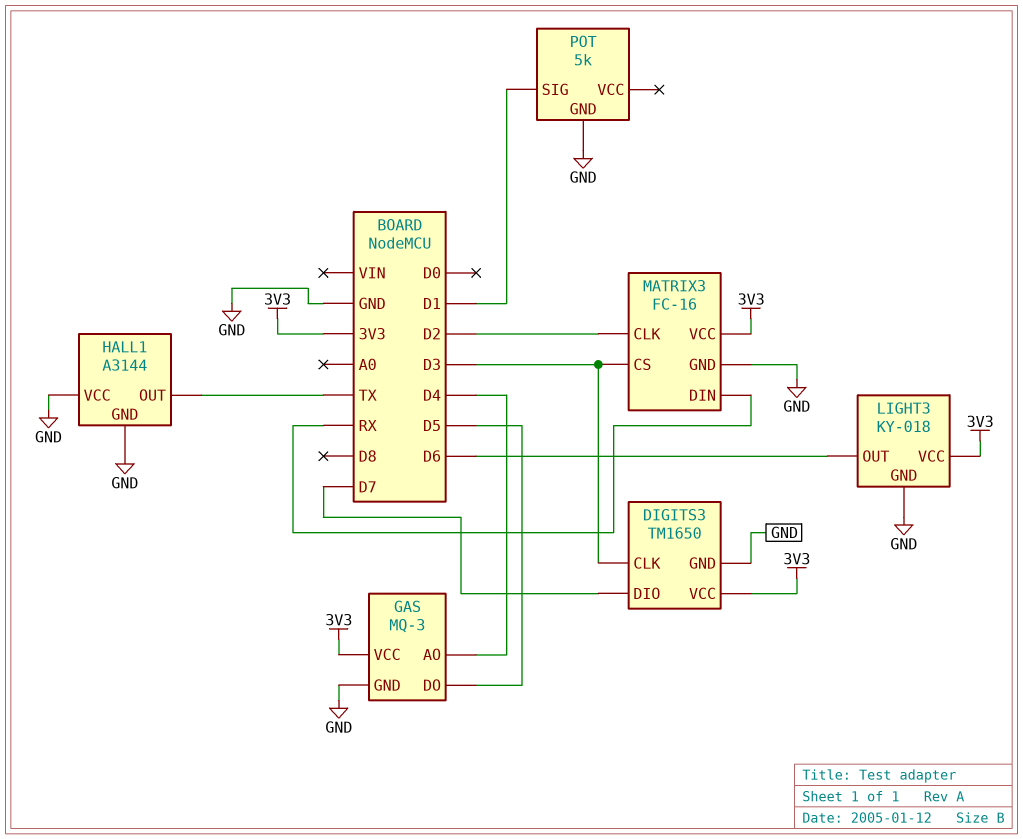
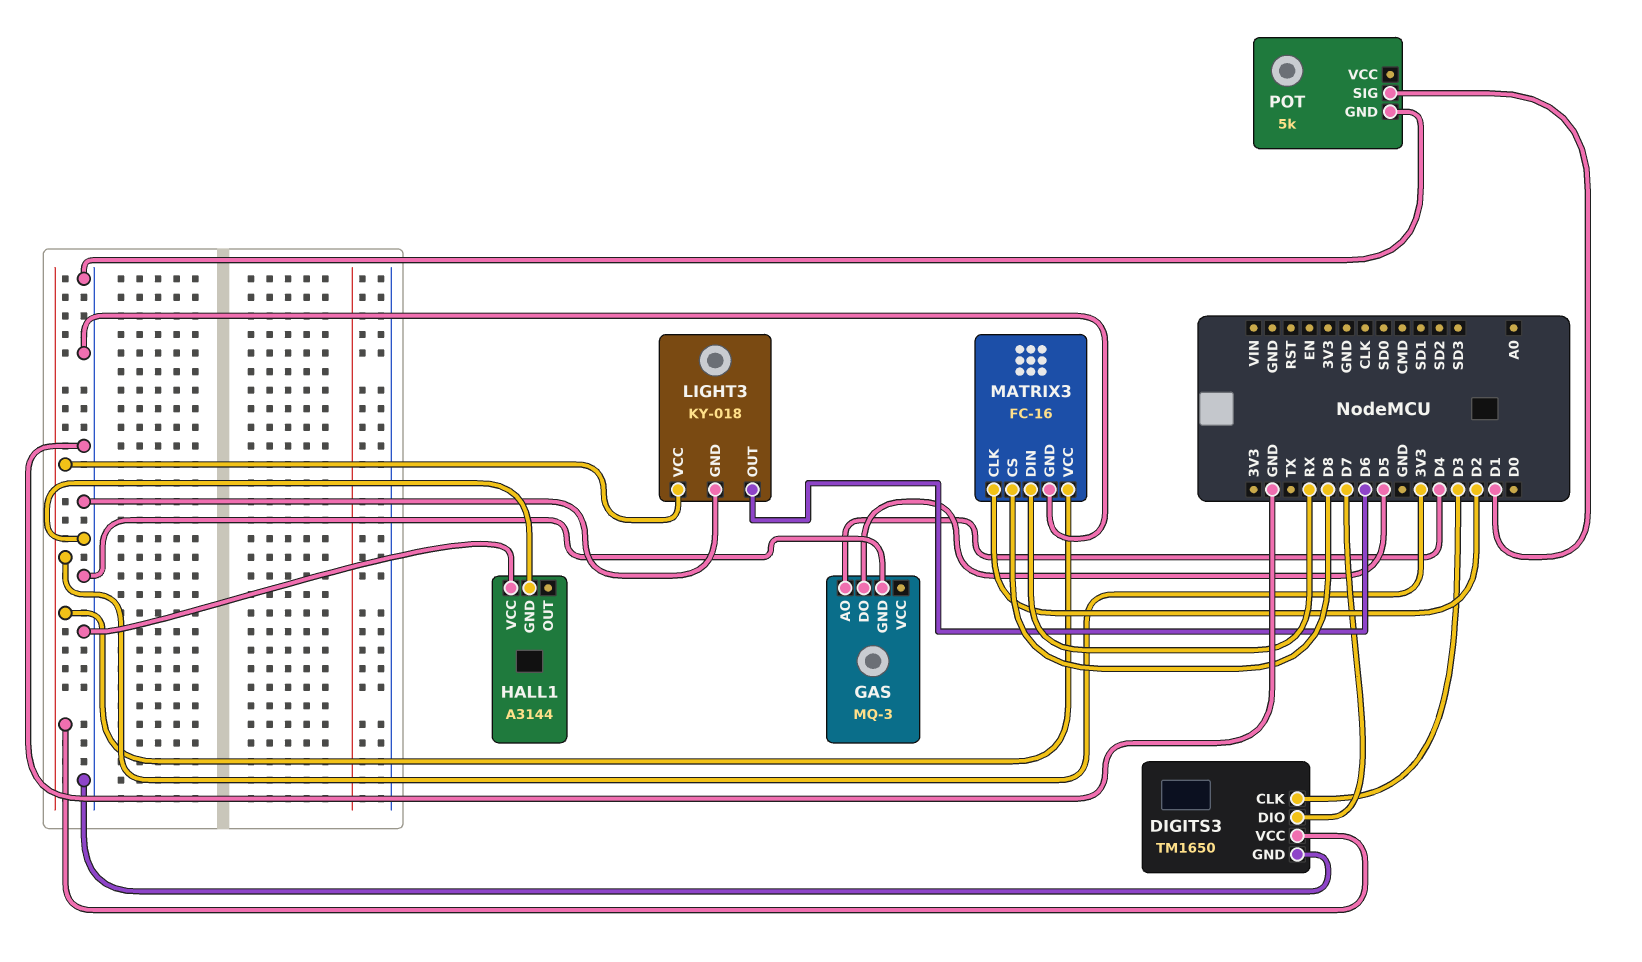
GAS pin VCC: 3V3 -> none
HALL1 pin OUT: TX -> none
MATRIX3 pin CS: D3 -> D8

